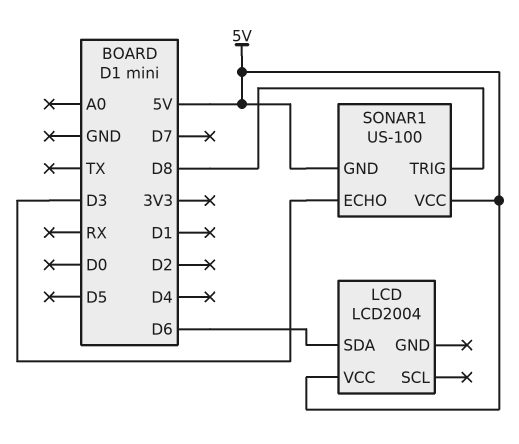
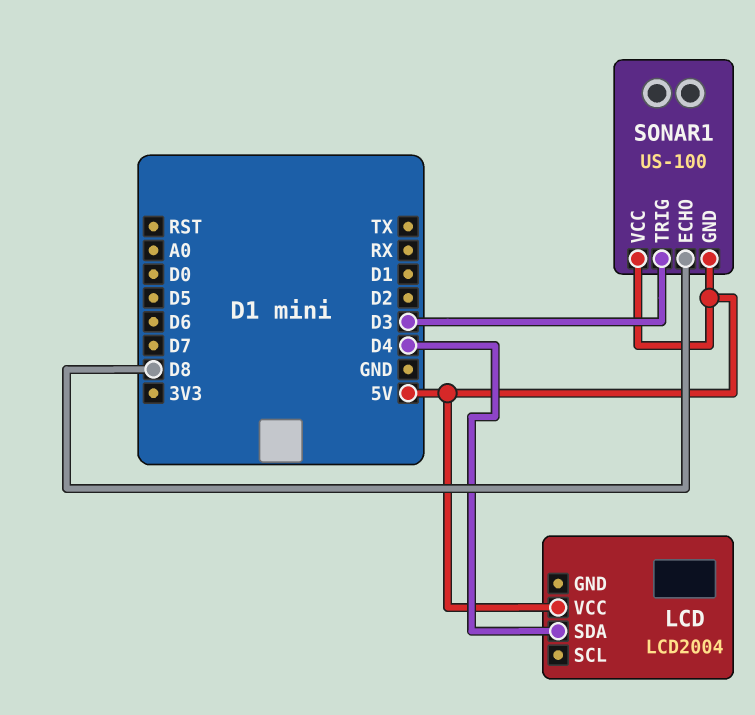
LCD pin SDA: D6 -> D4
SONAR1 pin ECHO: D3 -> D8
SONAR1 pin TRIG: D8 -> D3

